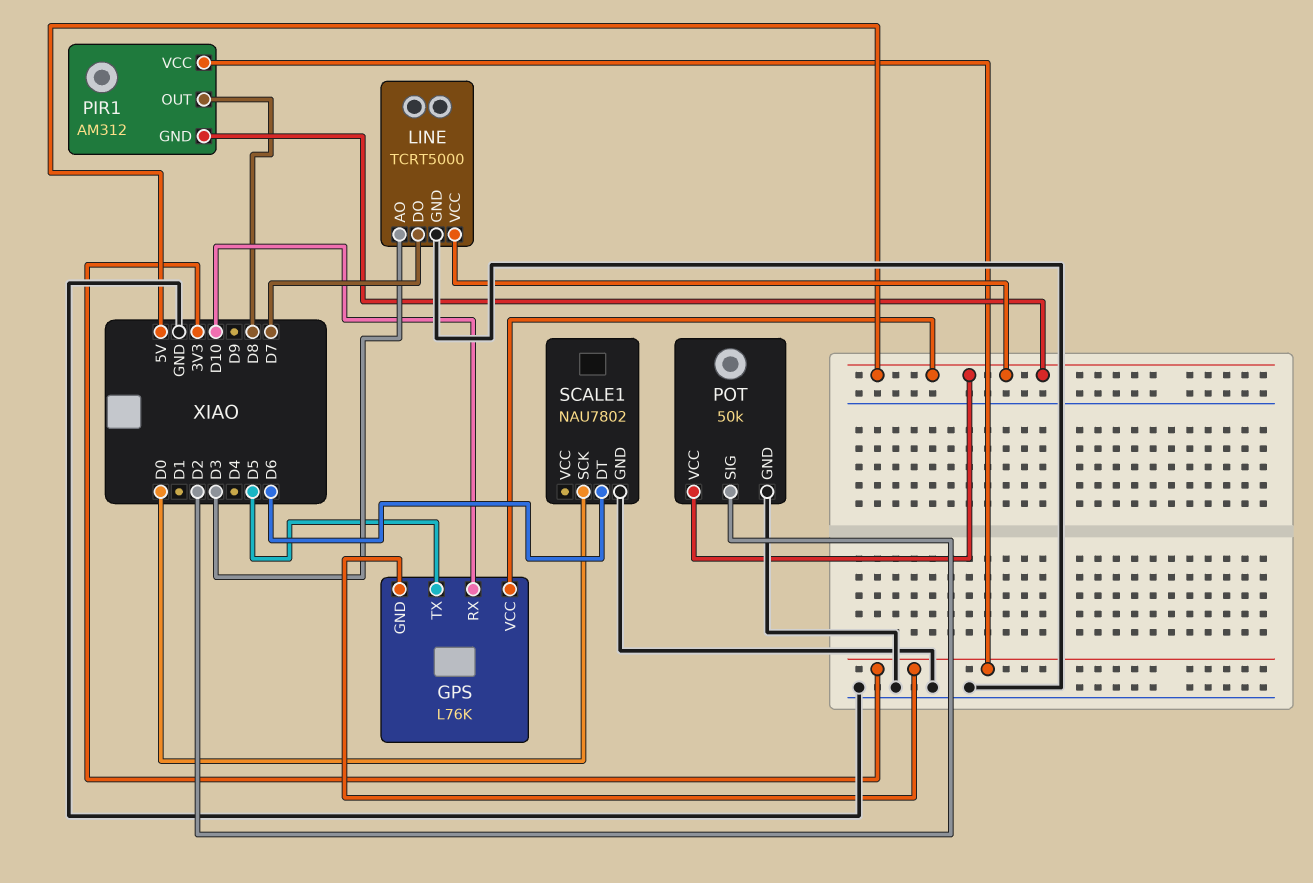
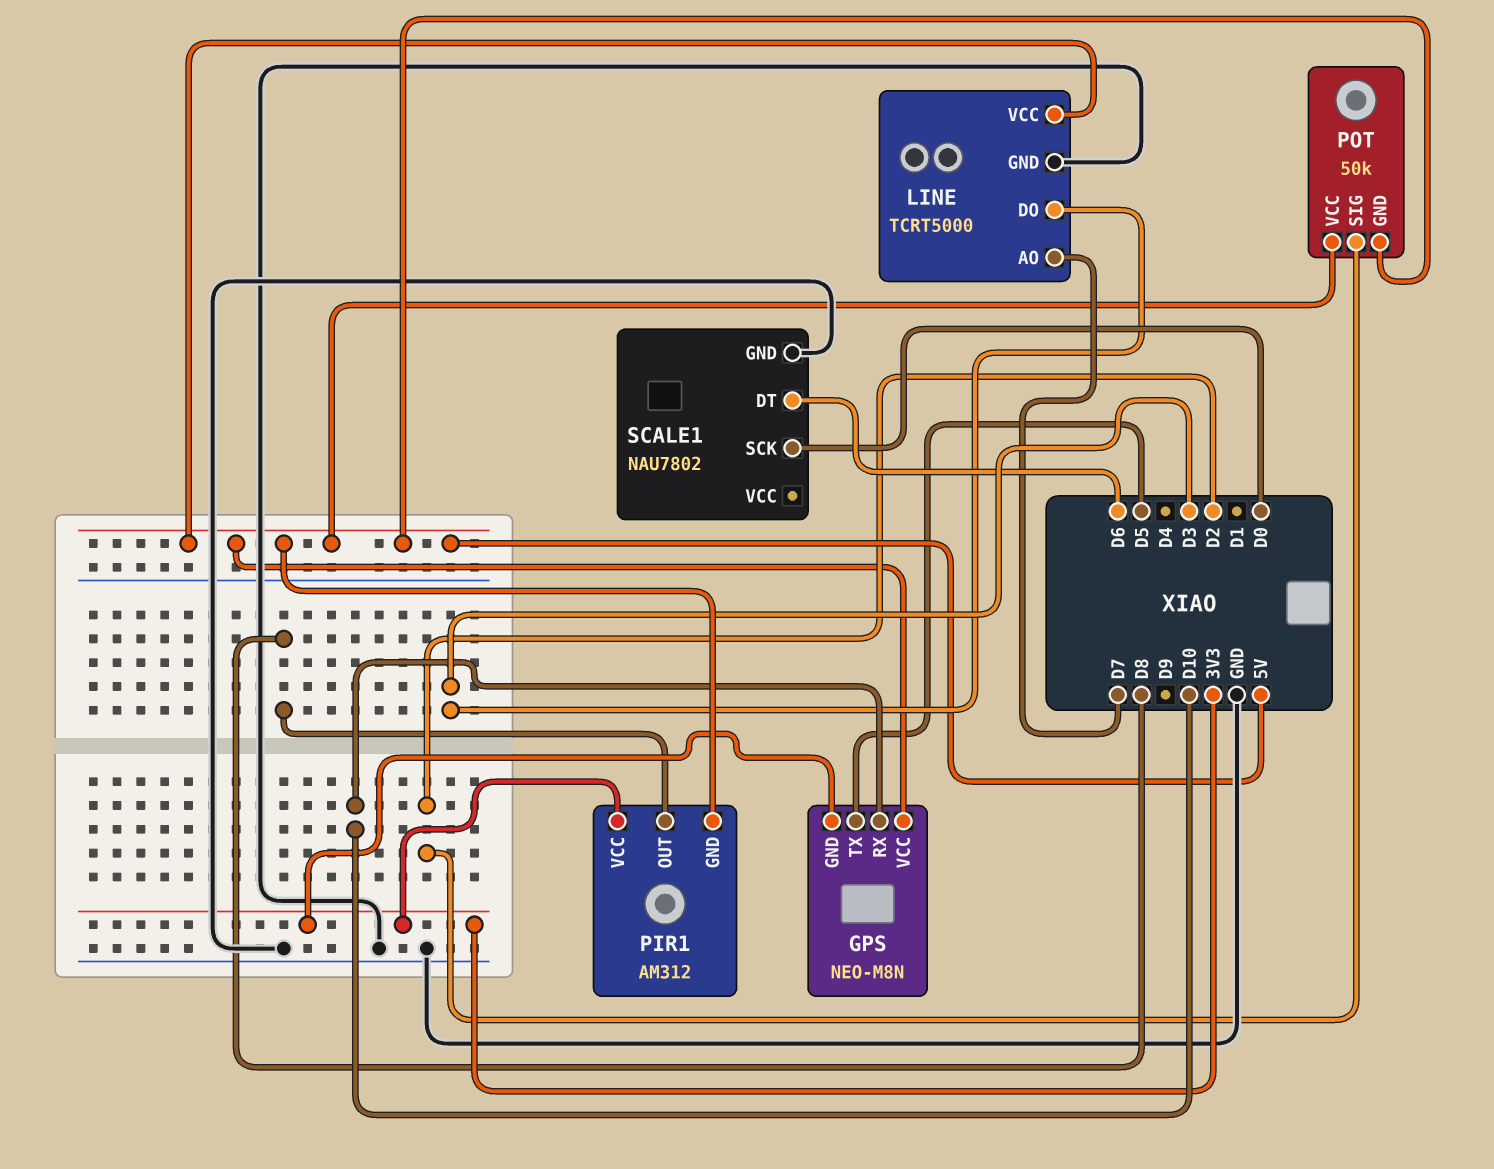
GPS: L76K -> NEO-M8N
LINE pin AO: D3 -> D7
LINE pin DO: D7 -> D3
POT pin GND: GND -> 5V

